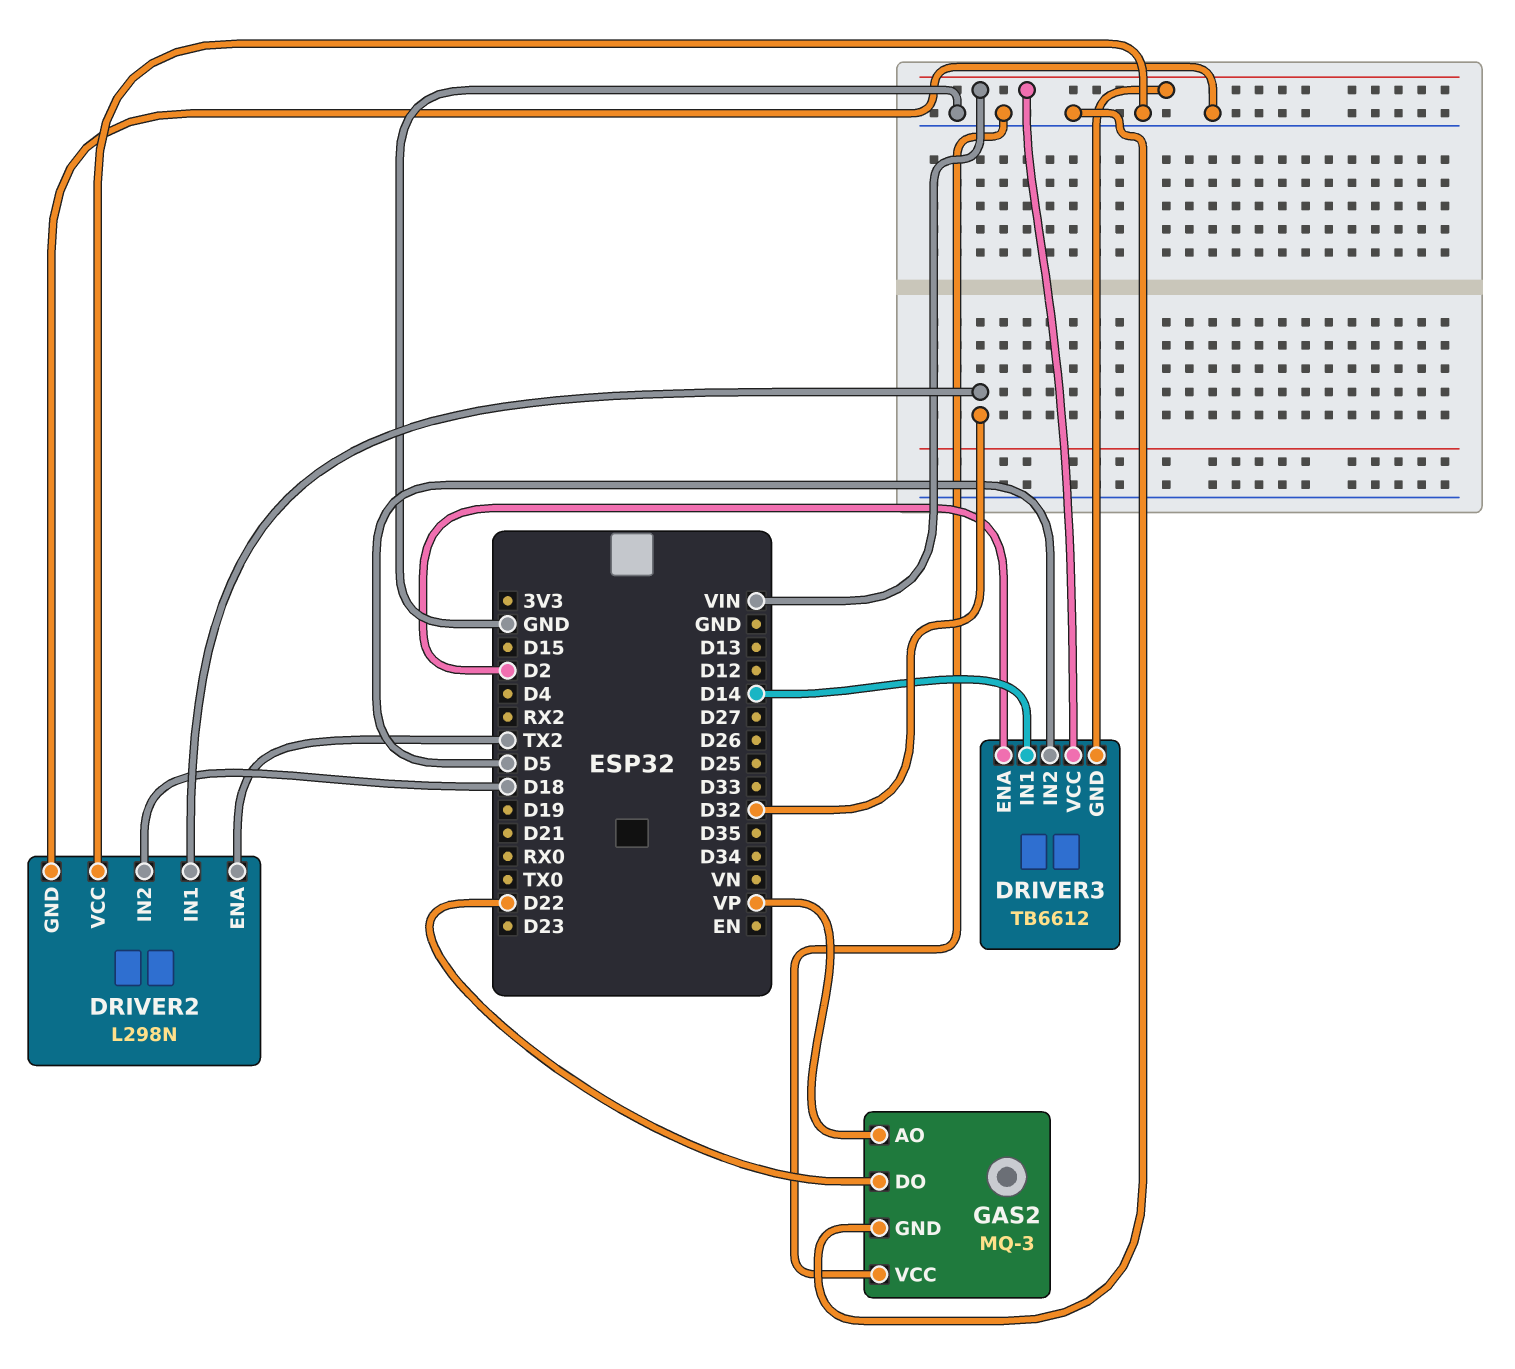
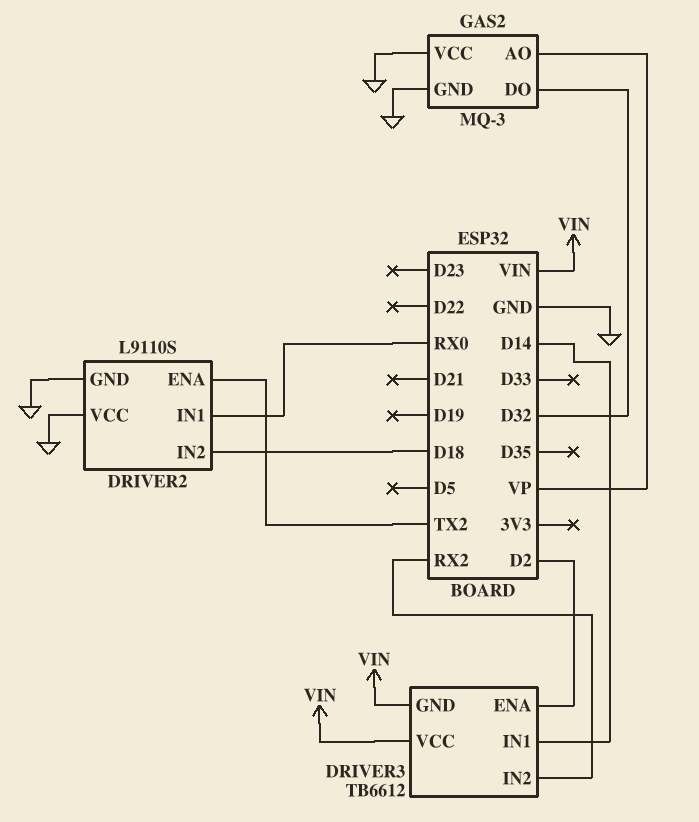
DRIVER2: L298N -> L9110S
DRIVER2 pin IN1: D32 -> RX0
DRIVER3 pin IN2: D5 -> RX2
GAS2 pin DO: D22 -> D32

